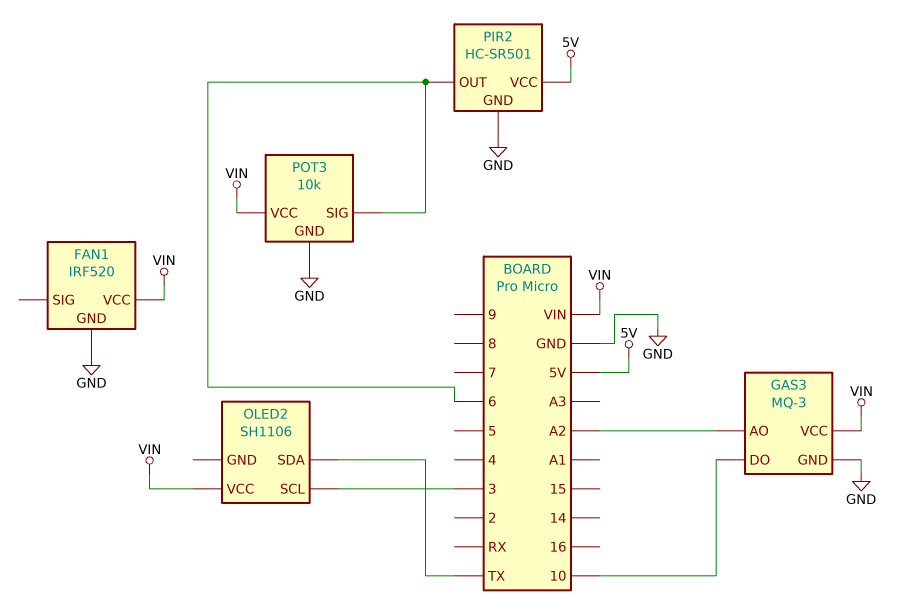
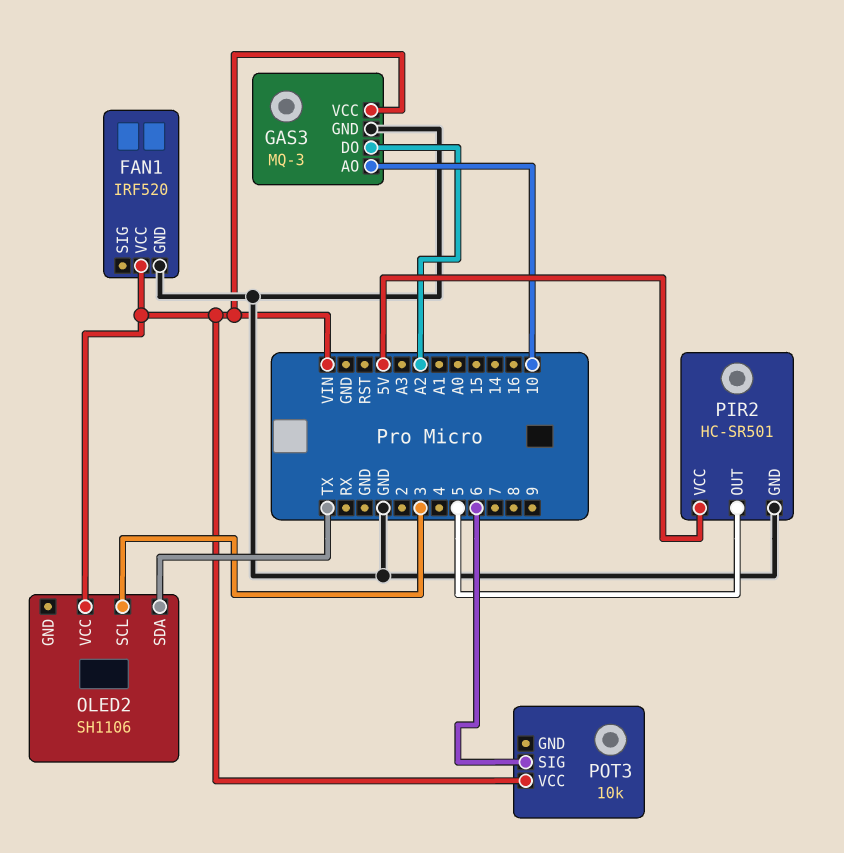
GAS3 pin AO: A2 -> 10
GAS3 pin DO: 10 -> A2
PIR2 pin OUT: 6 -> 5
POT3 pin GND: GND -> none

